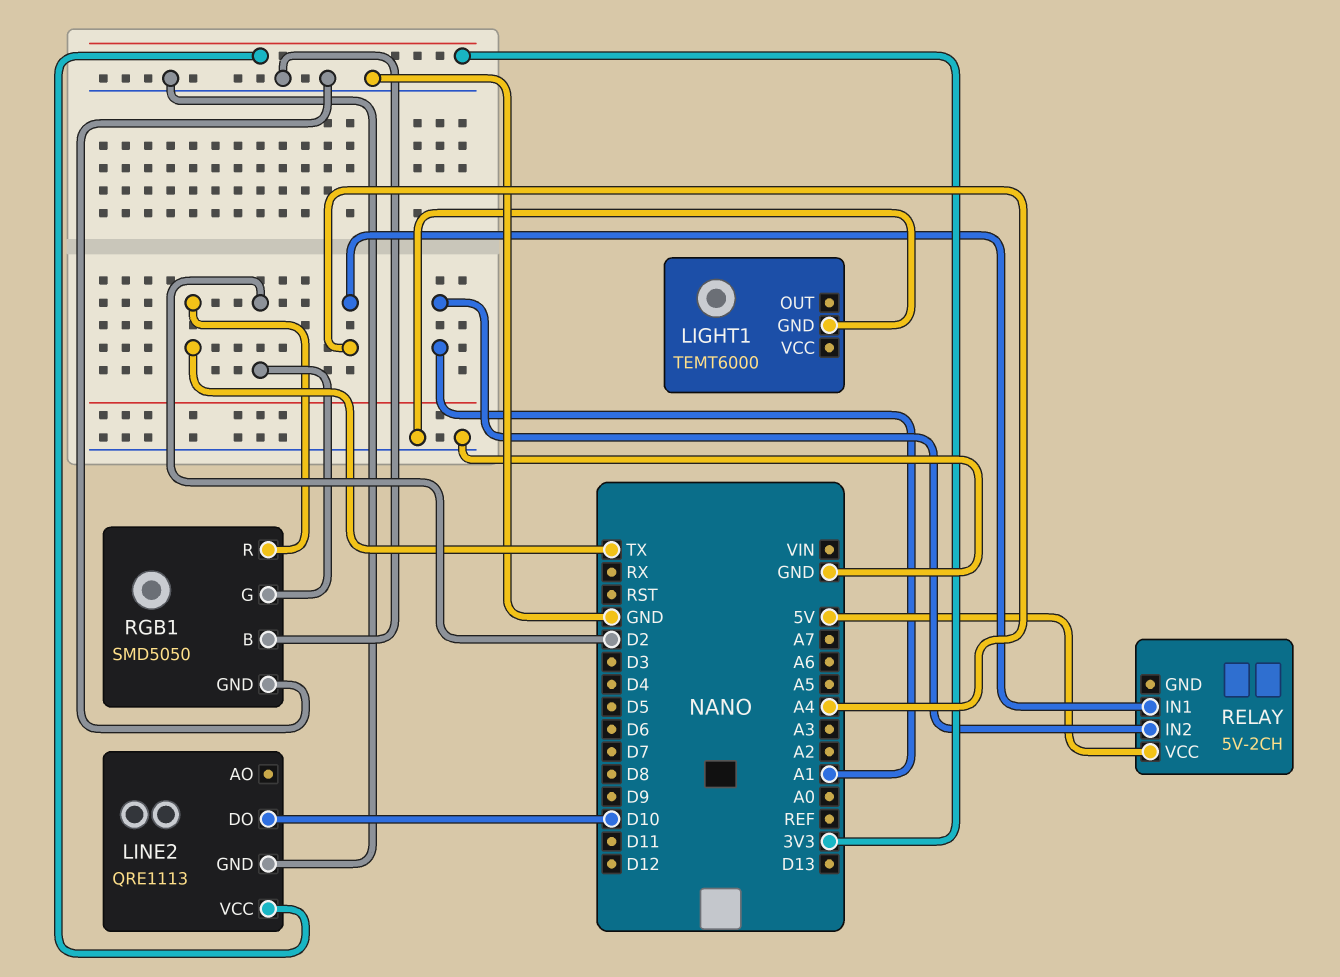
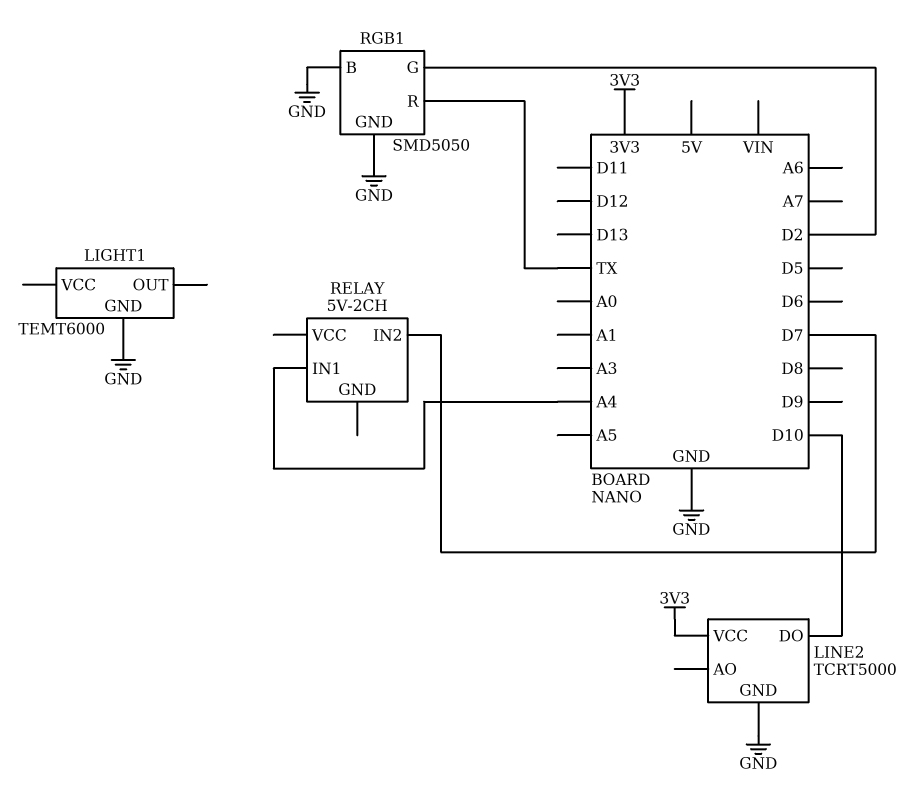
LINE2: QRE1113 -> TCRT5000
RELAY pin IN2: A1 -> D7
RELAY pin VCC: 5V -> none

